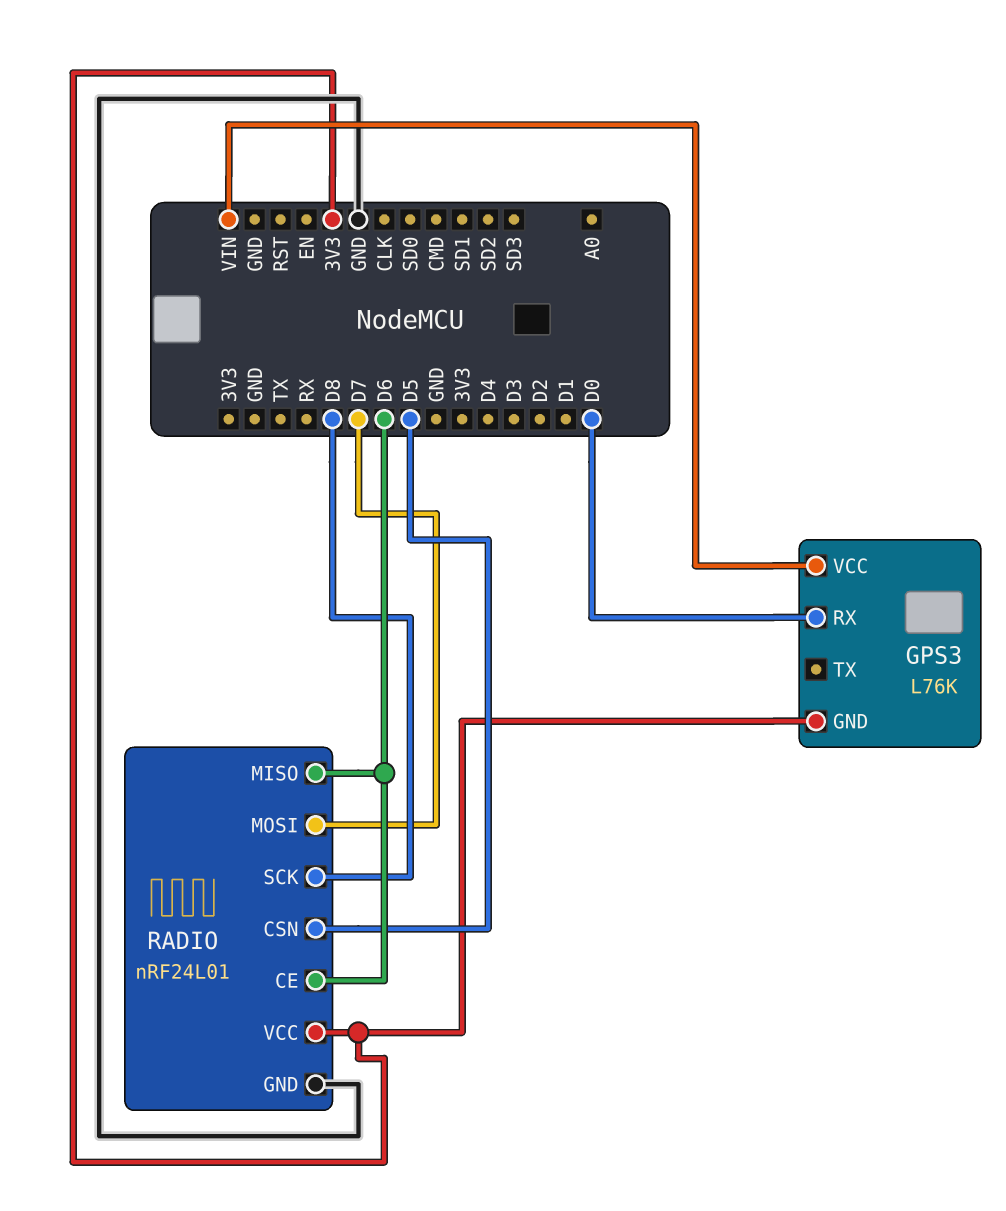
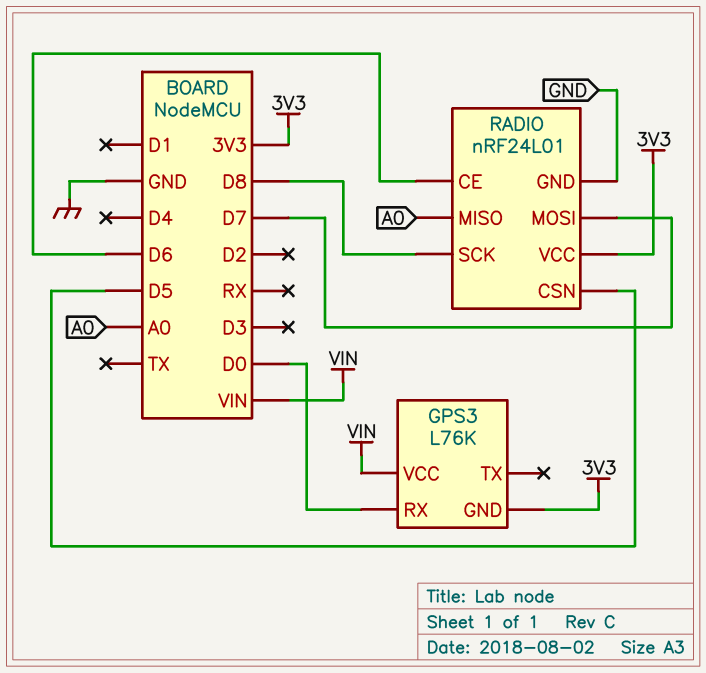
RADIO pin MISO: D6 -> A0

